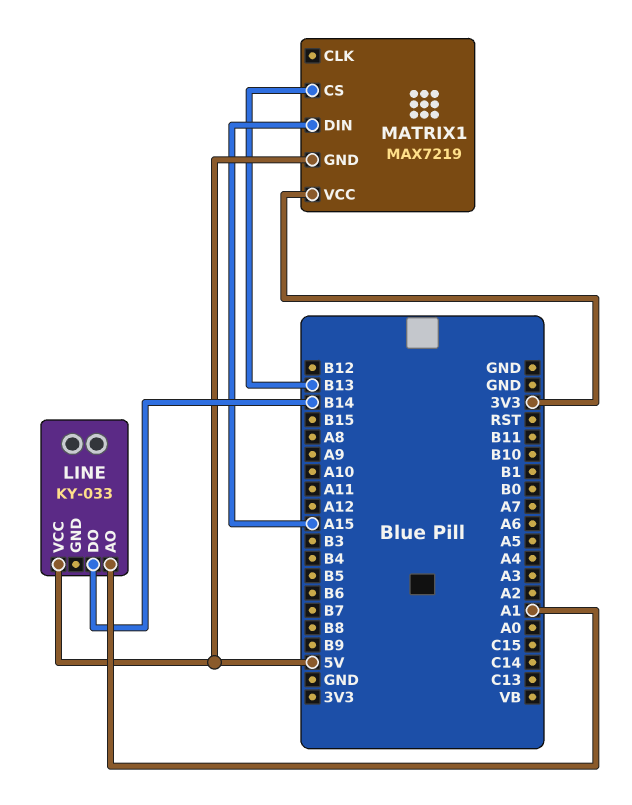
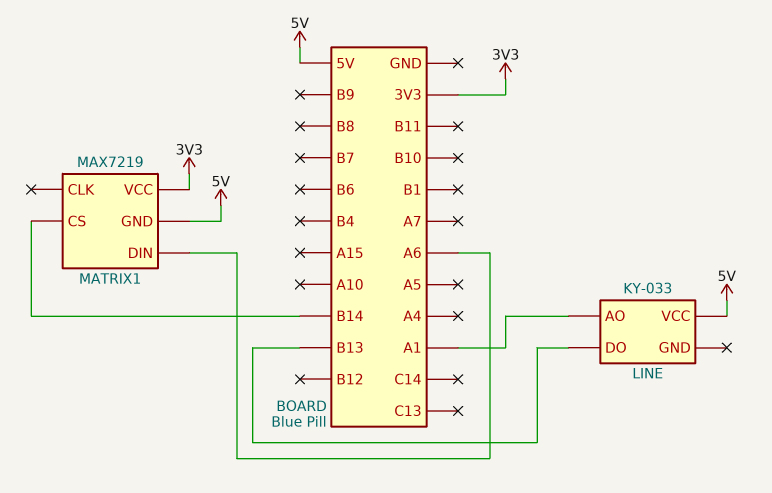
LINE pin DO: B14 -> B13
MATRIX1 pin CS: B13 -> B14
MATRIX1 pin DIN: A15 -> A6

